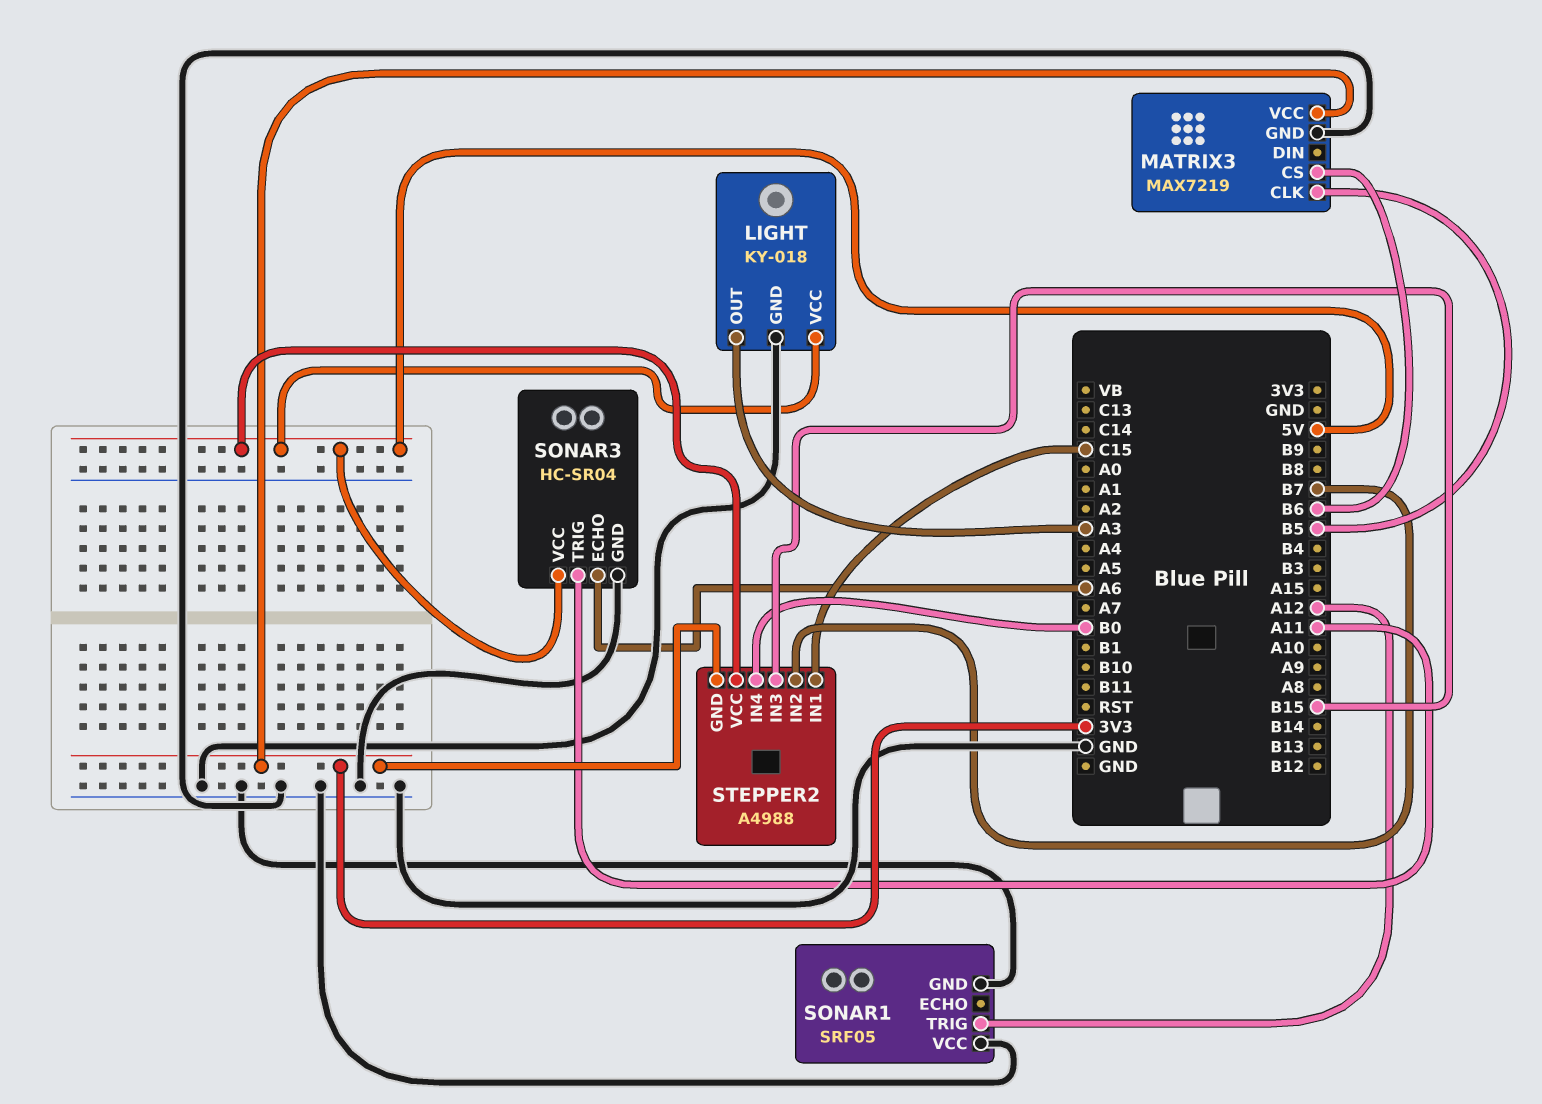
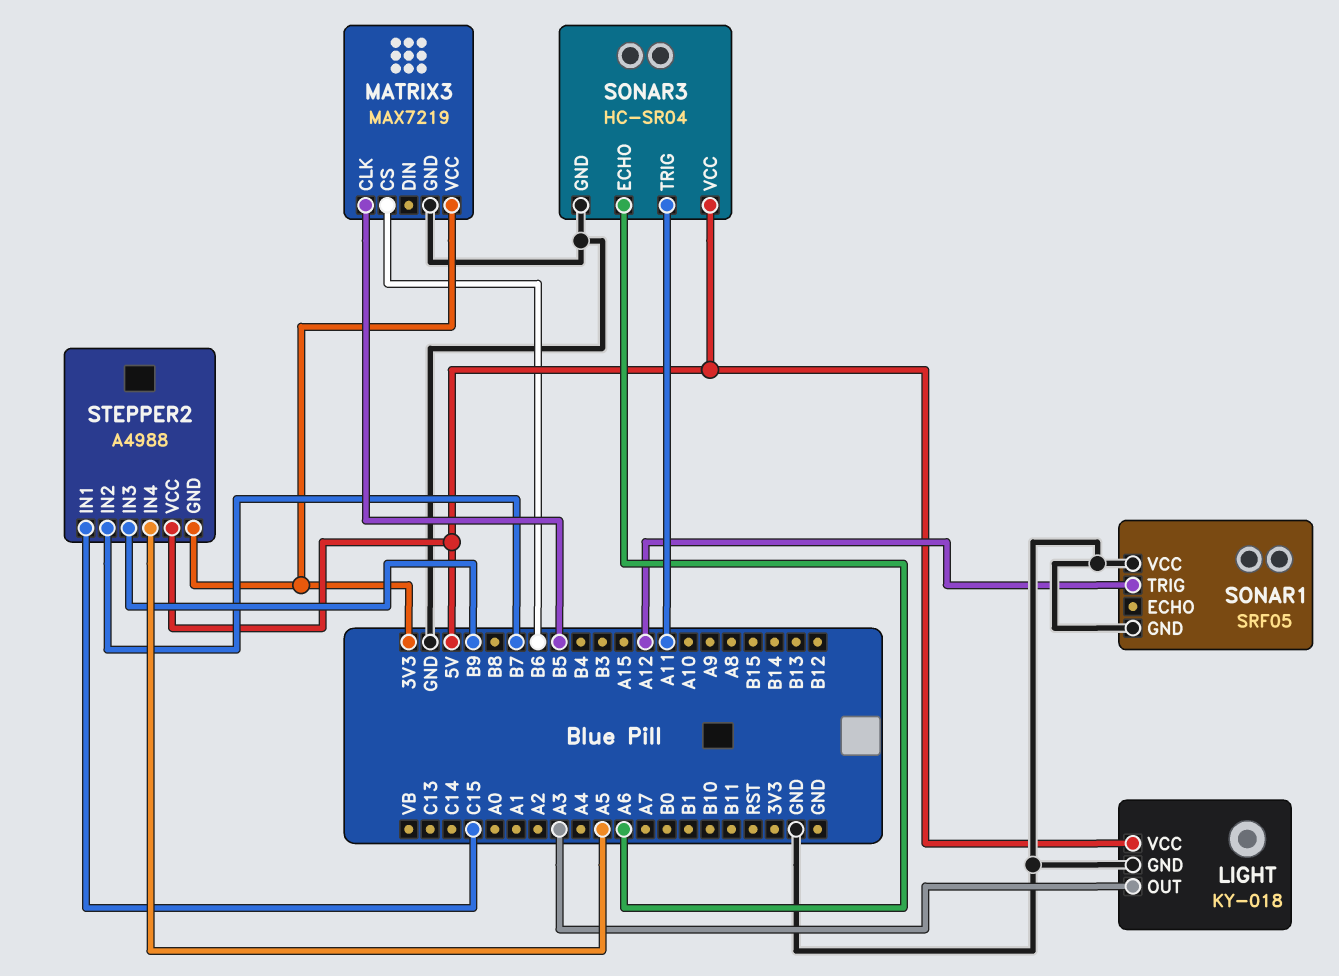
STEPPER2 pin IN3: B15 -> B9
STEPPER2 pin IN4: B0 -> A5

